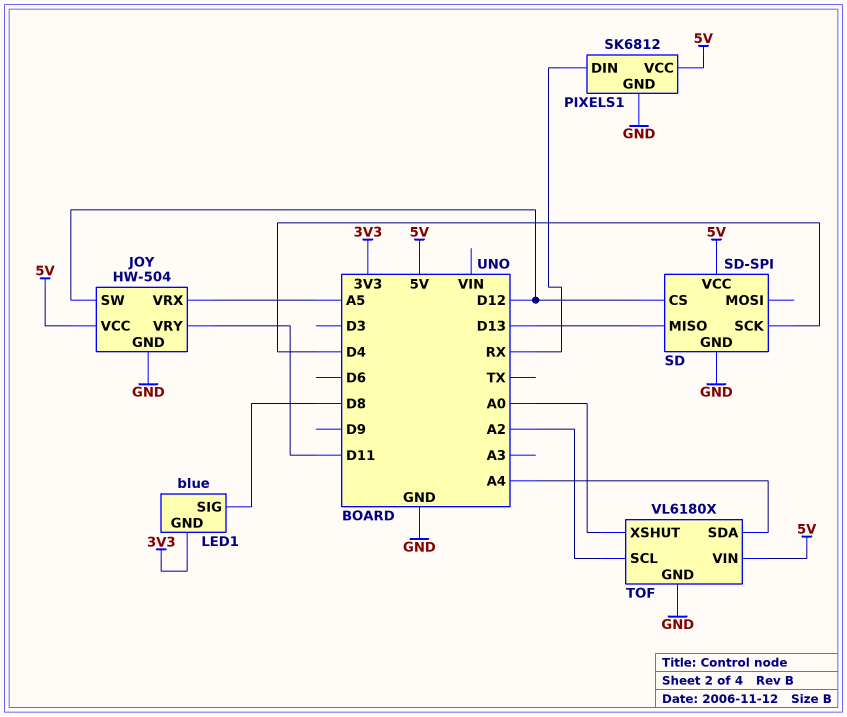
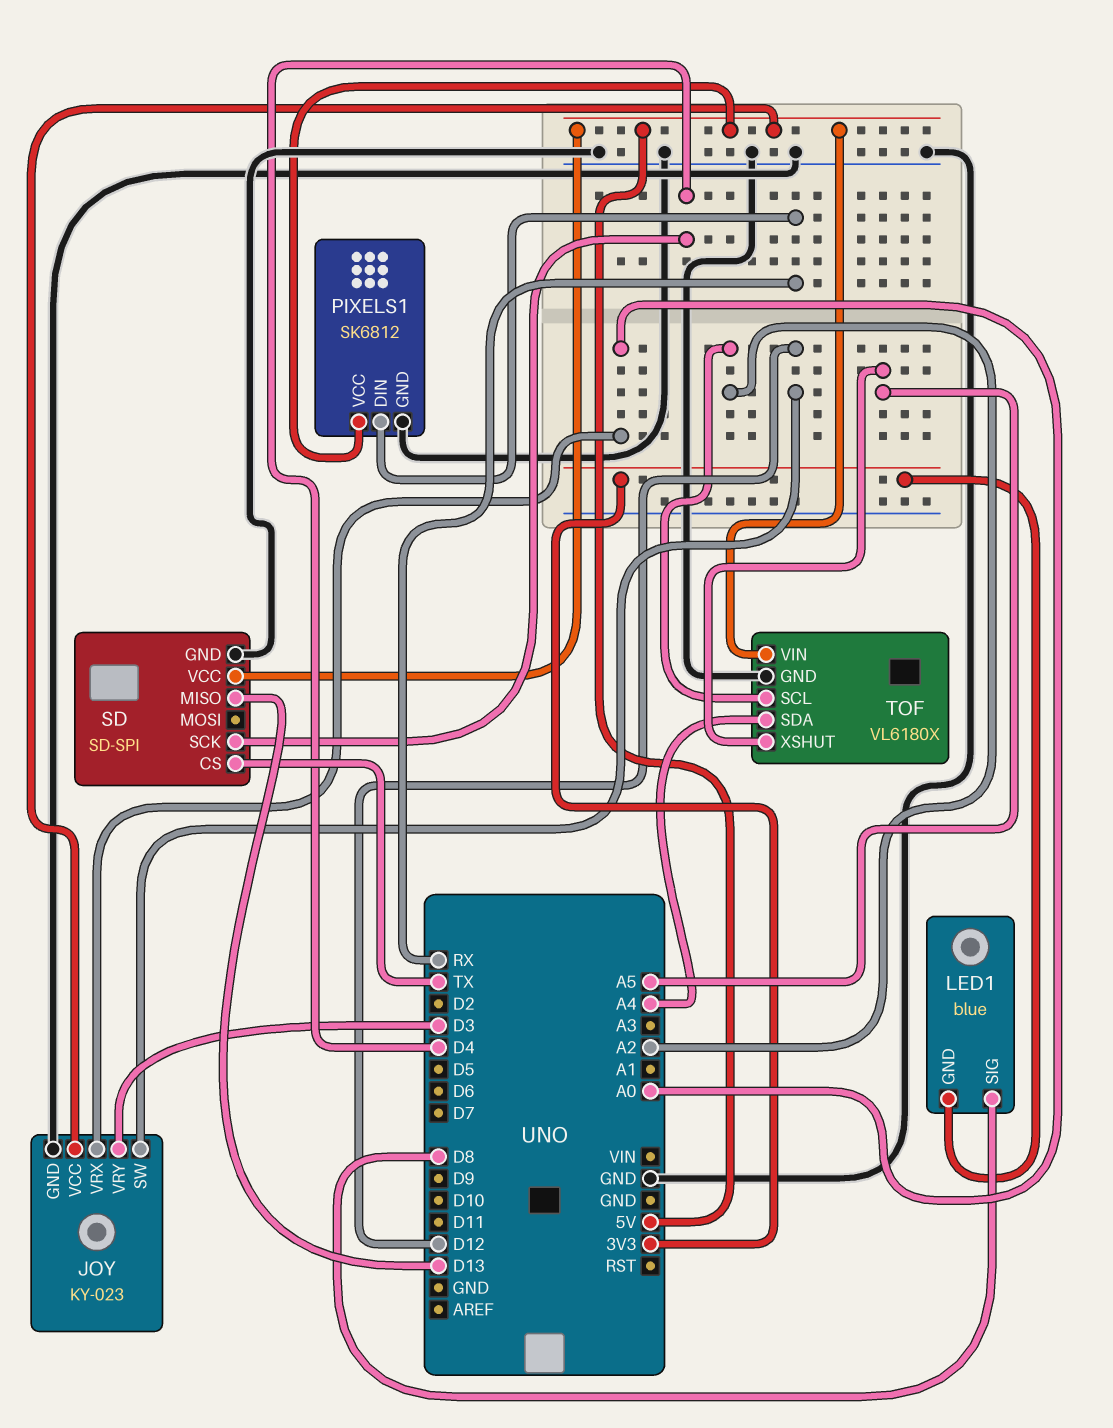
JOY: HW-504 -> KY-023
JOY pin VRX: A5 -> A0
JOY pin VRY: D11 -> D3
SD pin CS: D12 -> TX
TOF pin XSHUT: A0 -> A5

